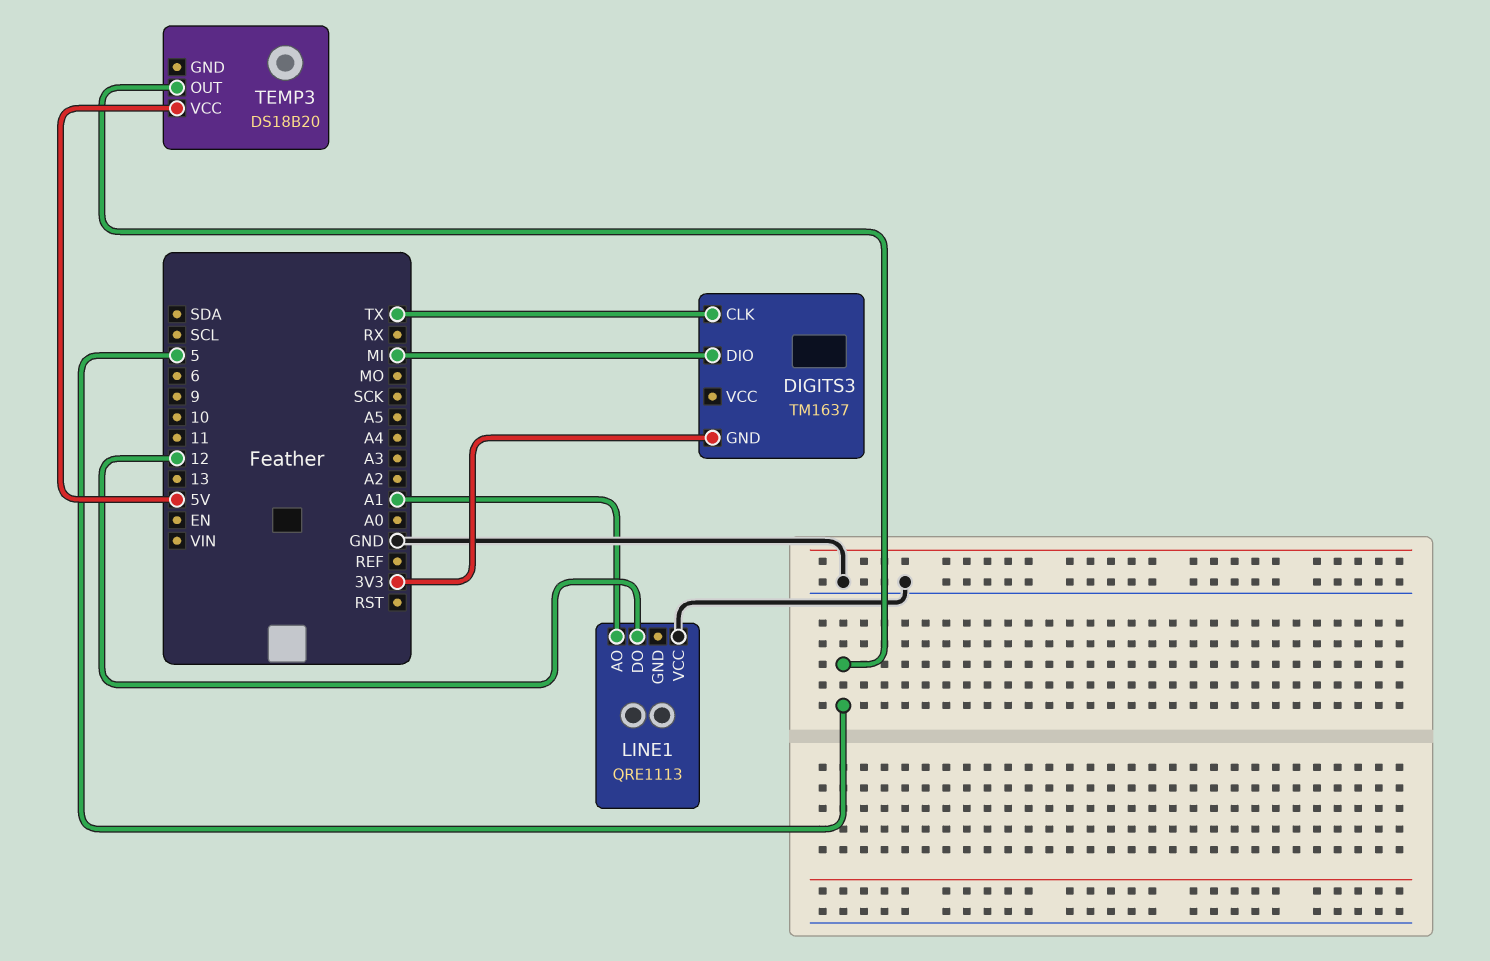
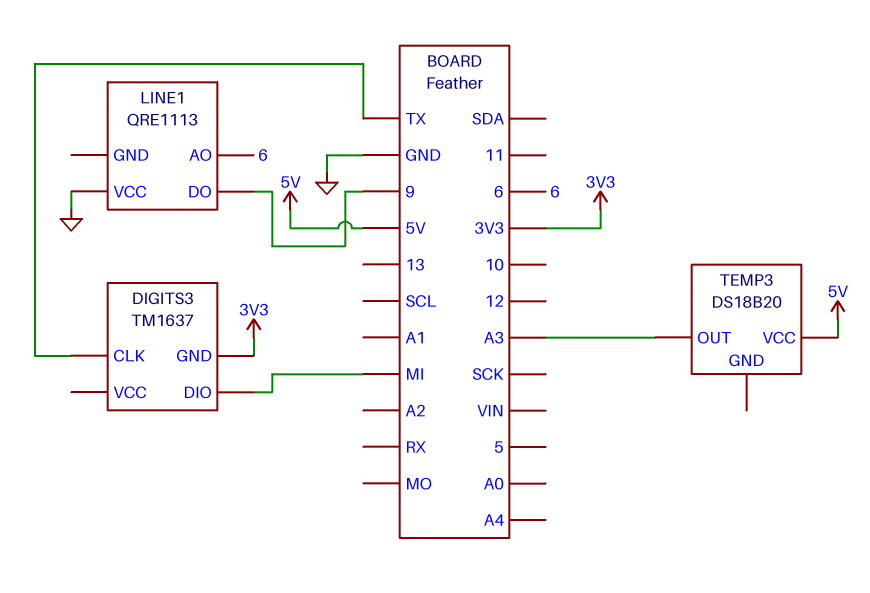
LINE1 pin AO: A1 -> 6
LINE1 pin DO: 12 -> 9
TEMP3 pin OUT: 5 -> A3

